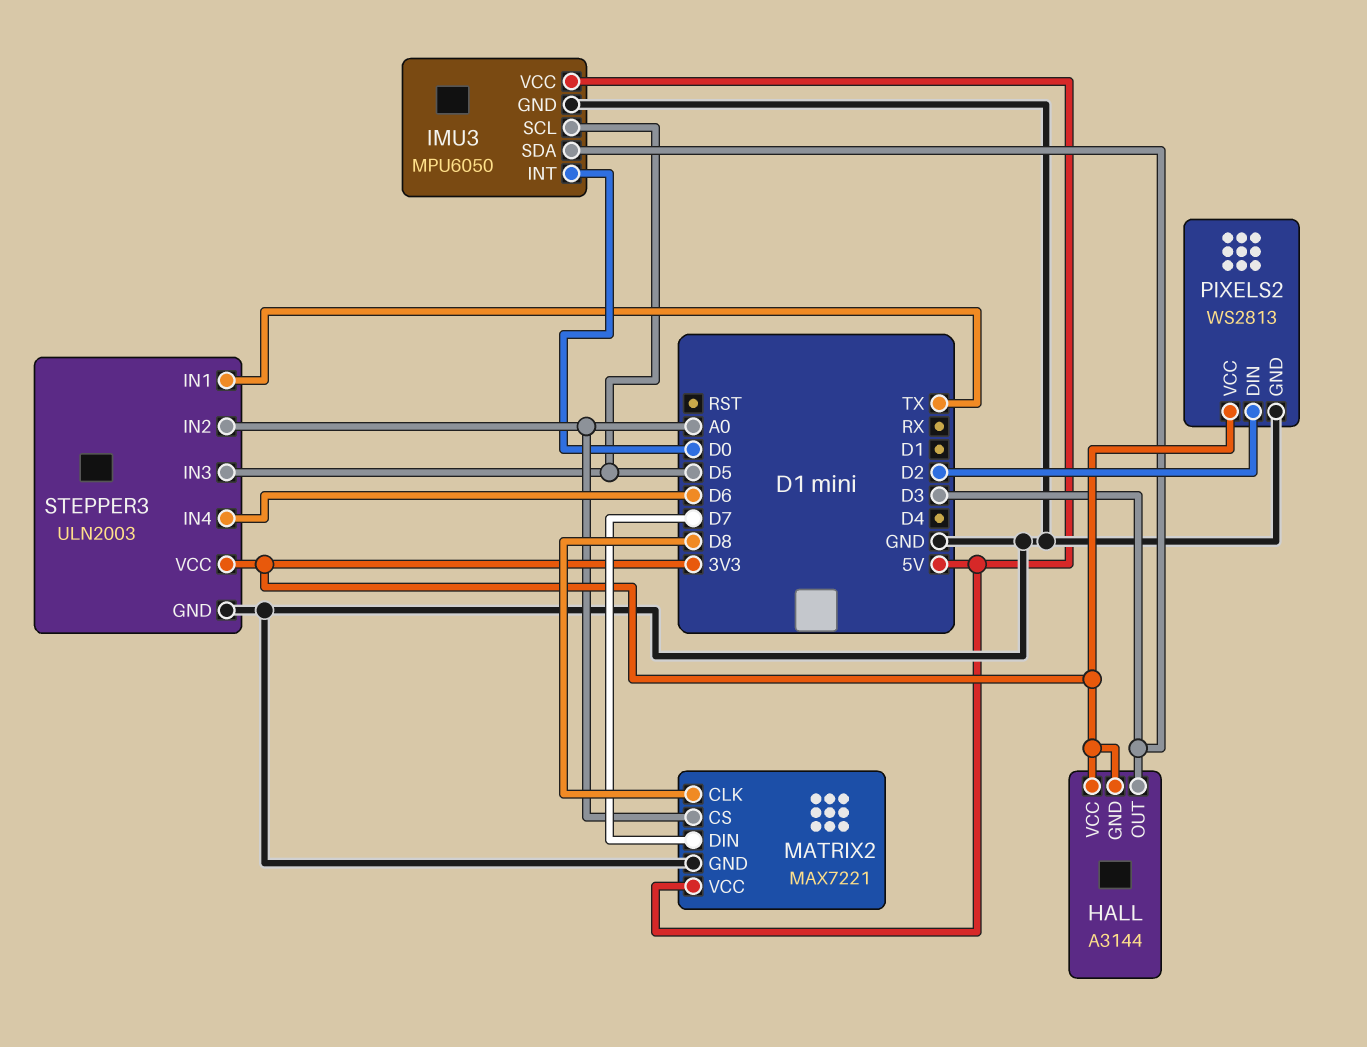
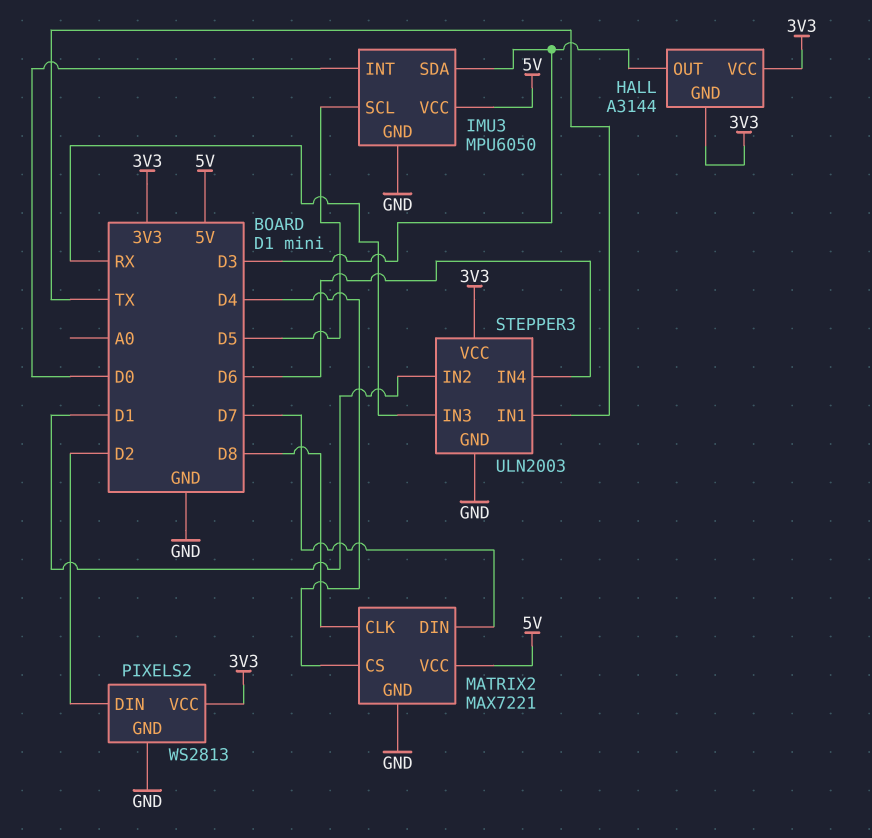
MATRIX2 pin CS: A0 -> D4
STEPPER3 pin IN2: A0 -> D1
STEPPER3 pin IN3: D5 -> RX

